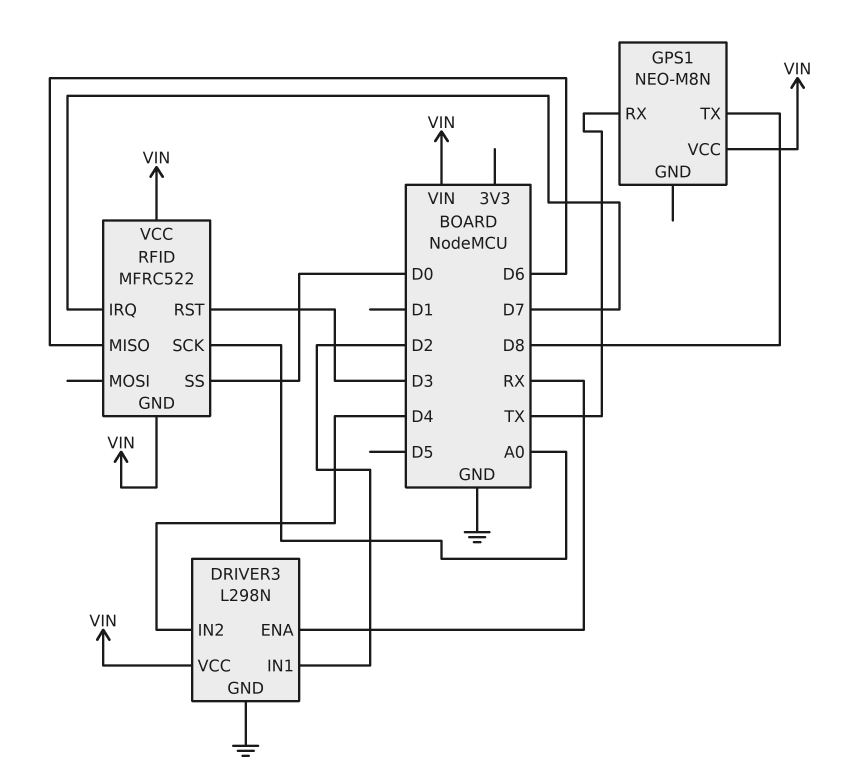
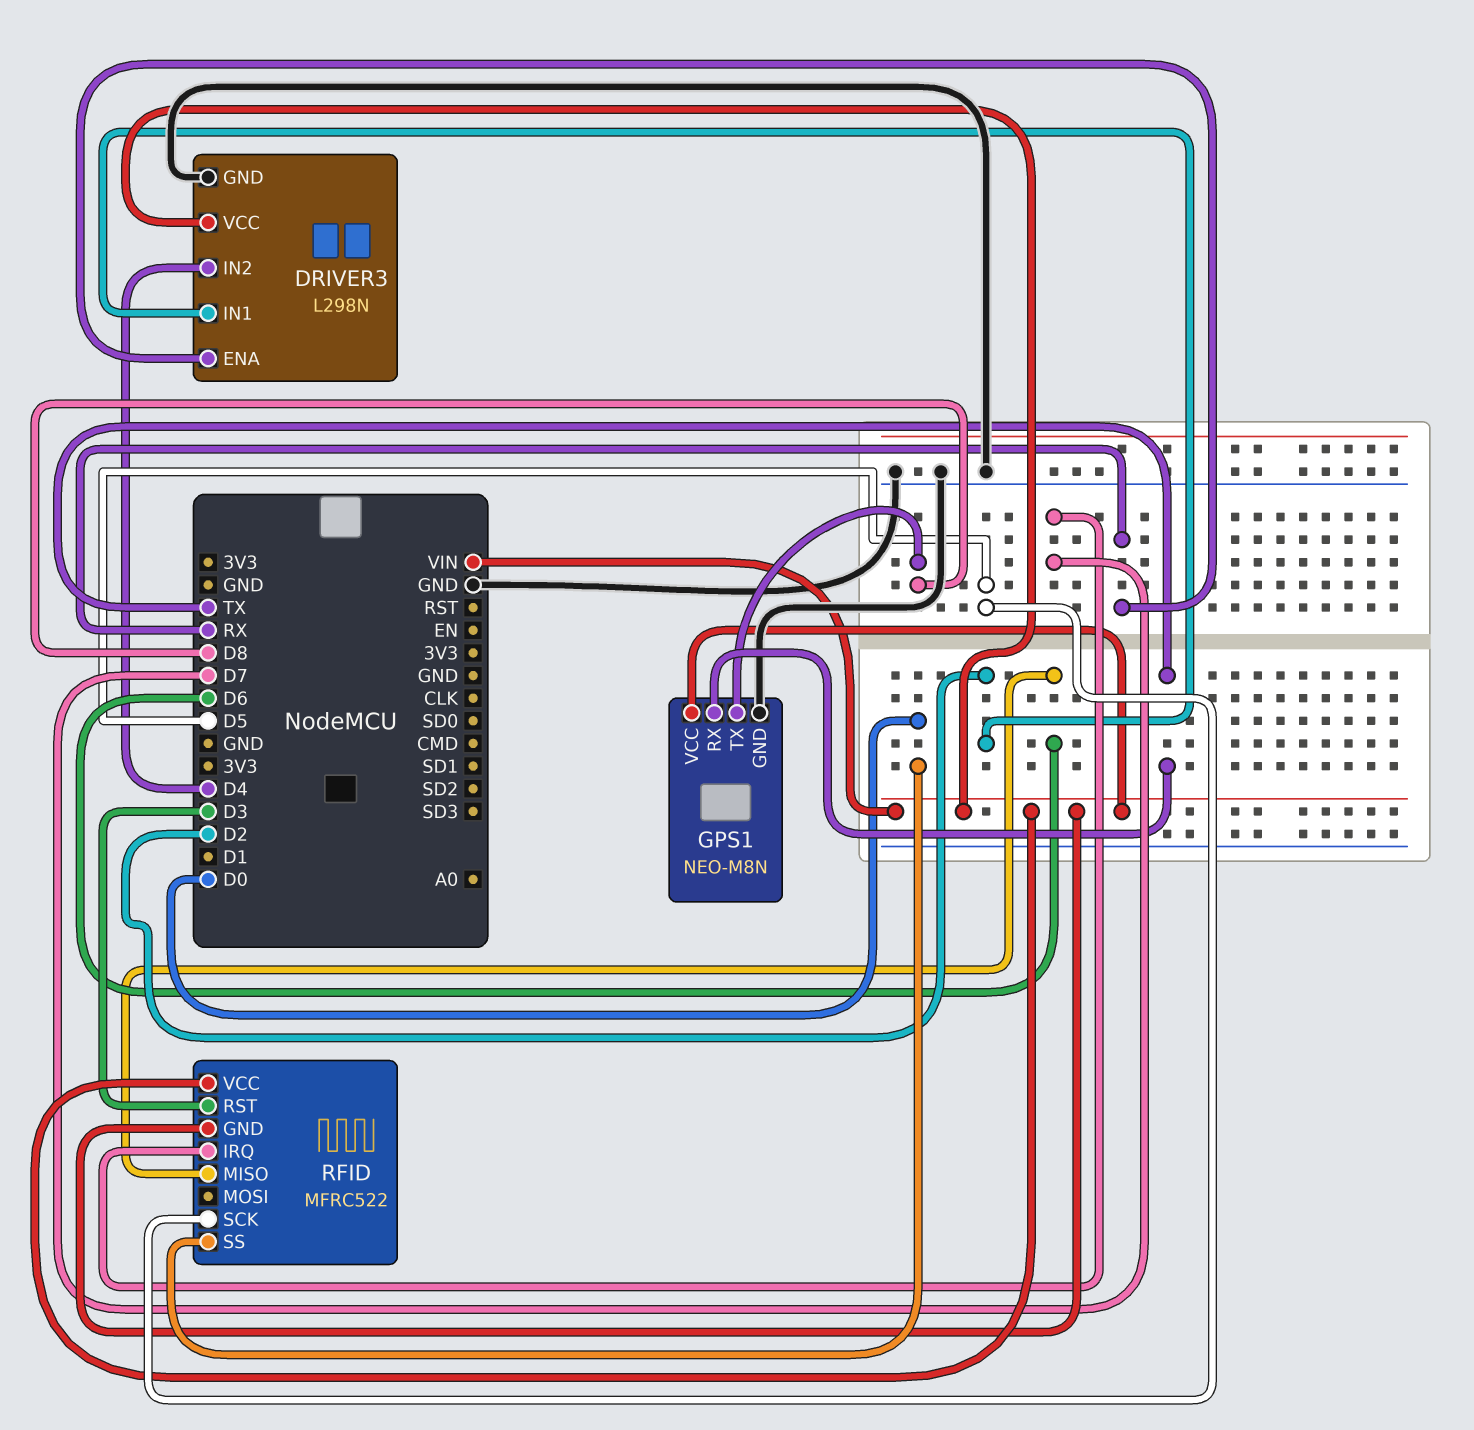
GPS1 pin GND: none -> GND
RFID pin SCK: A0 -> D5

